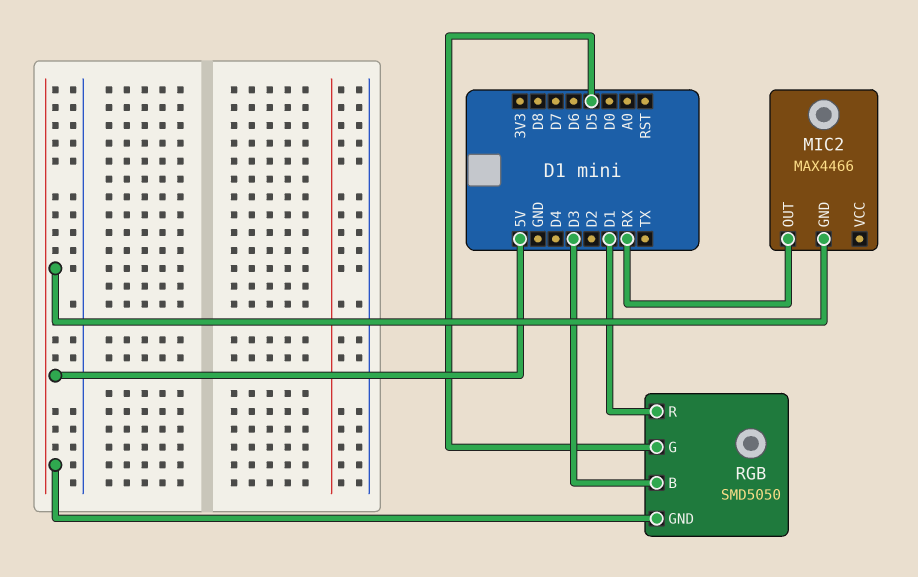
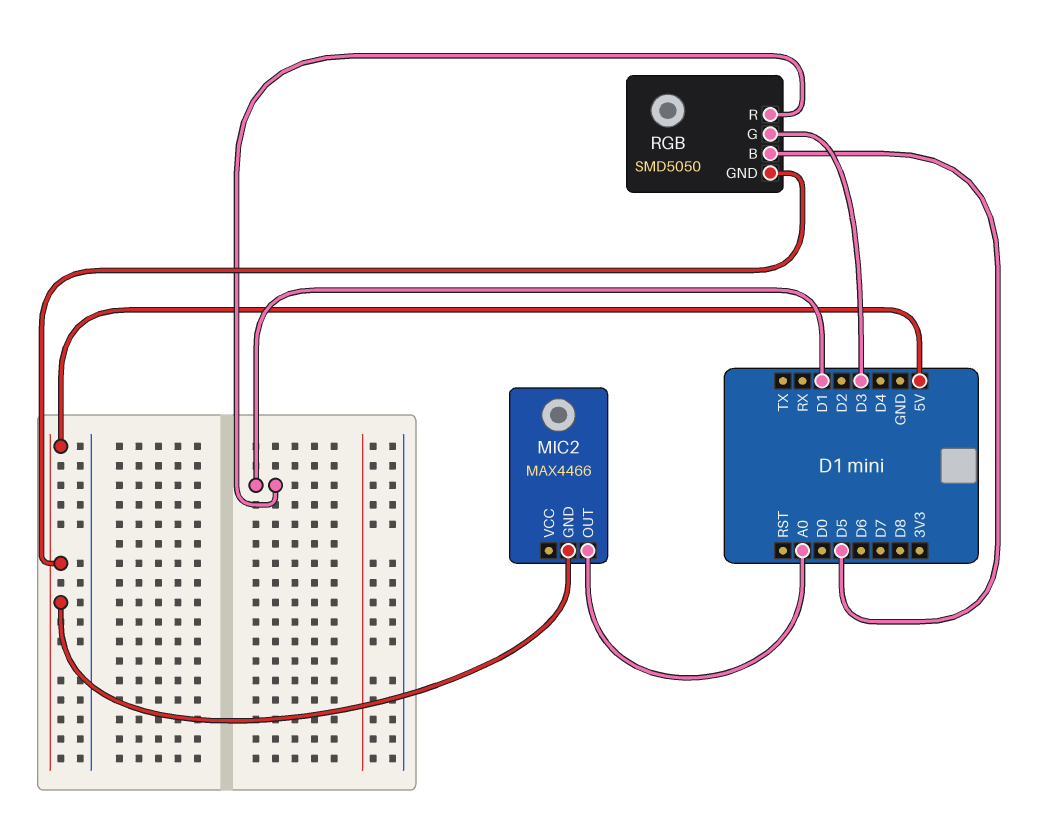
MIC2 pin OUT: RX -> A0
RGB pin B: D3 -> D5
RGB pin G: D5 -> D3

